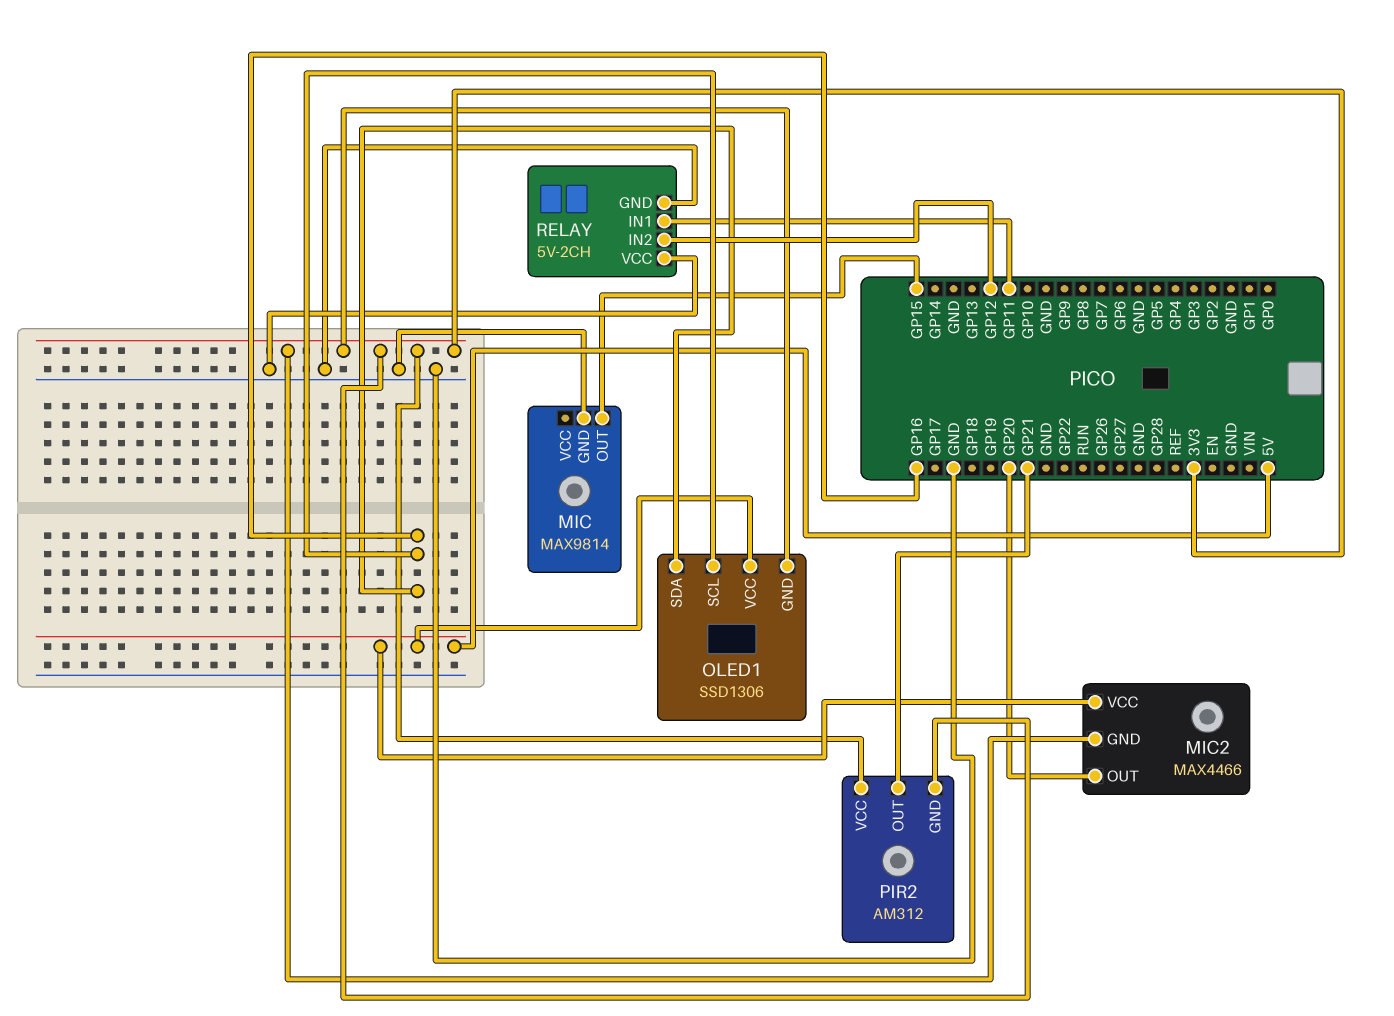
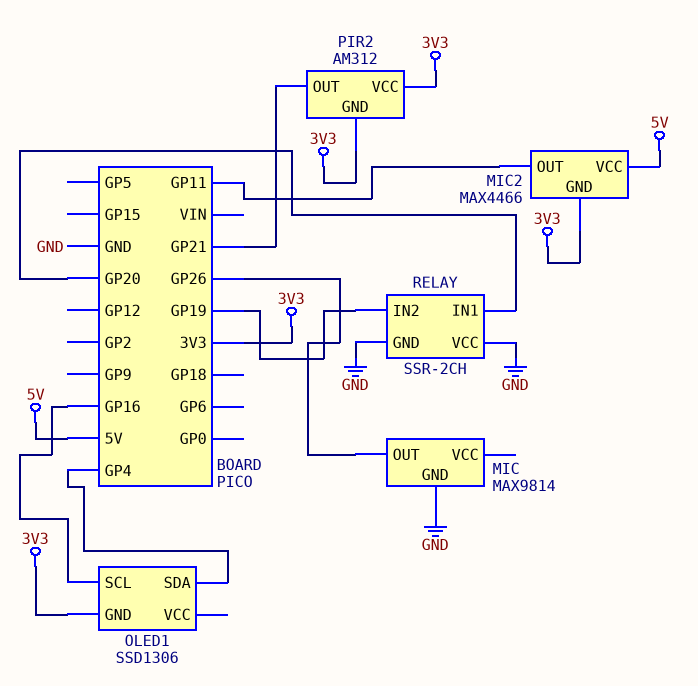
MIC pin OUT: GP15 -> GP26
MIC2 pin OUT: GP20 -> GP11
OLED1 pin SDA: GP16 -> GP4
OLED1 pin VCC: 5V -> none
RELAY: 5V-2CH -> SSR-2CH
RELAY pin IN1: GP11 -> GP20
RELAY pin IN2: GP12 -> GP19

